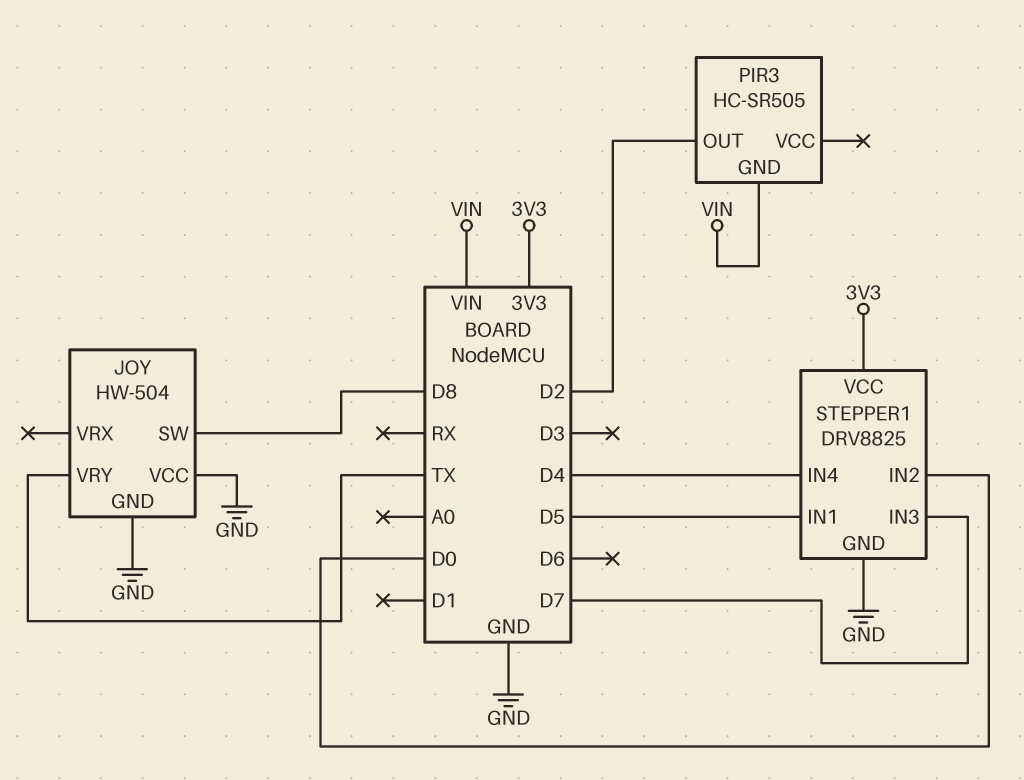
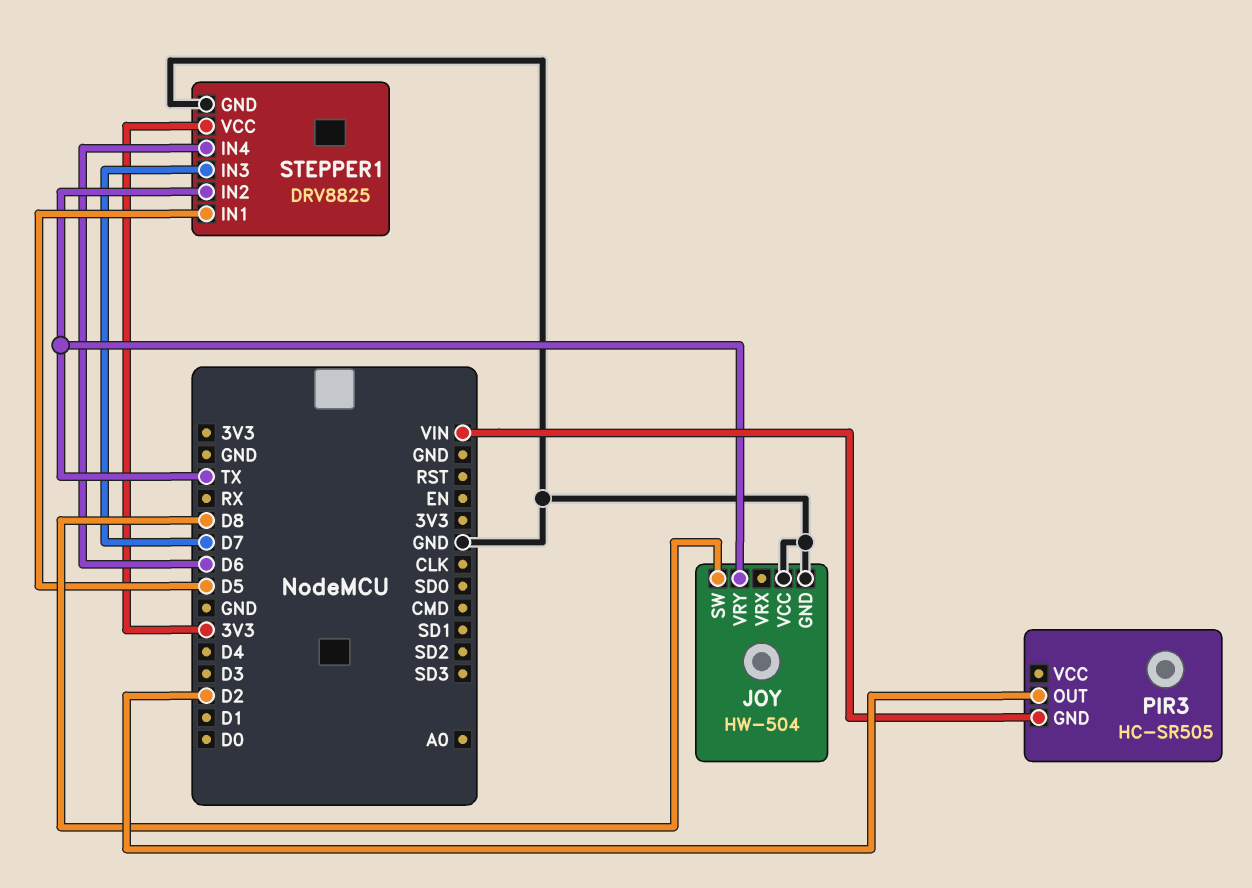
STEPPER1 pin IN2: D0 -> TX
STEPPER1 pin IN4: D4 -> D6

